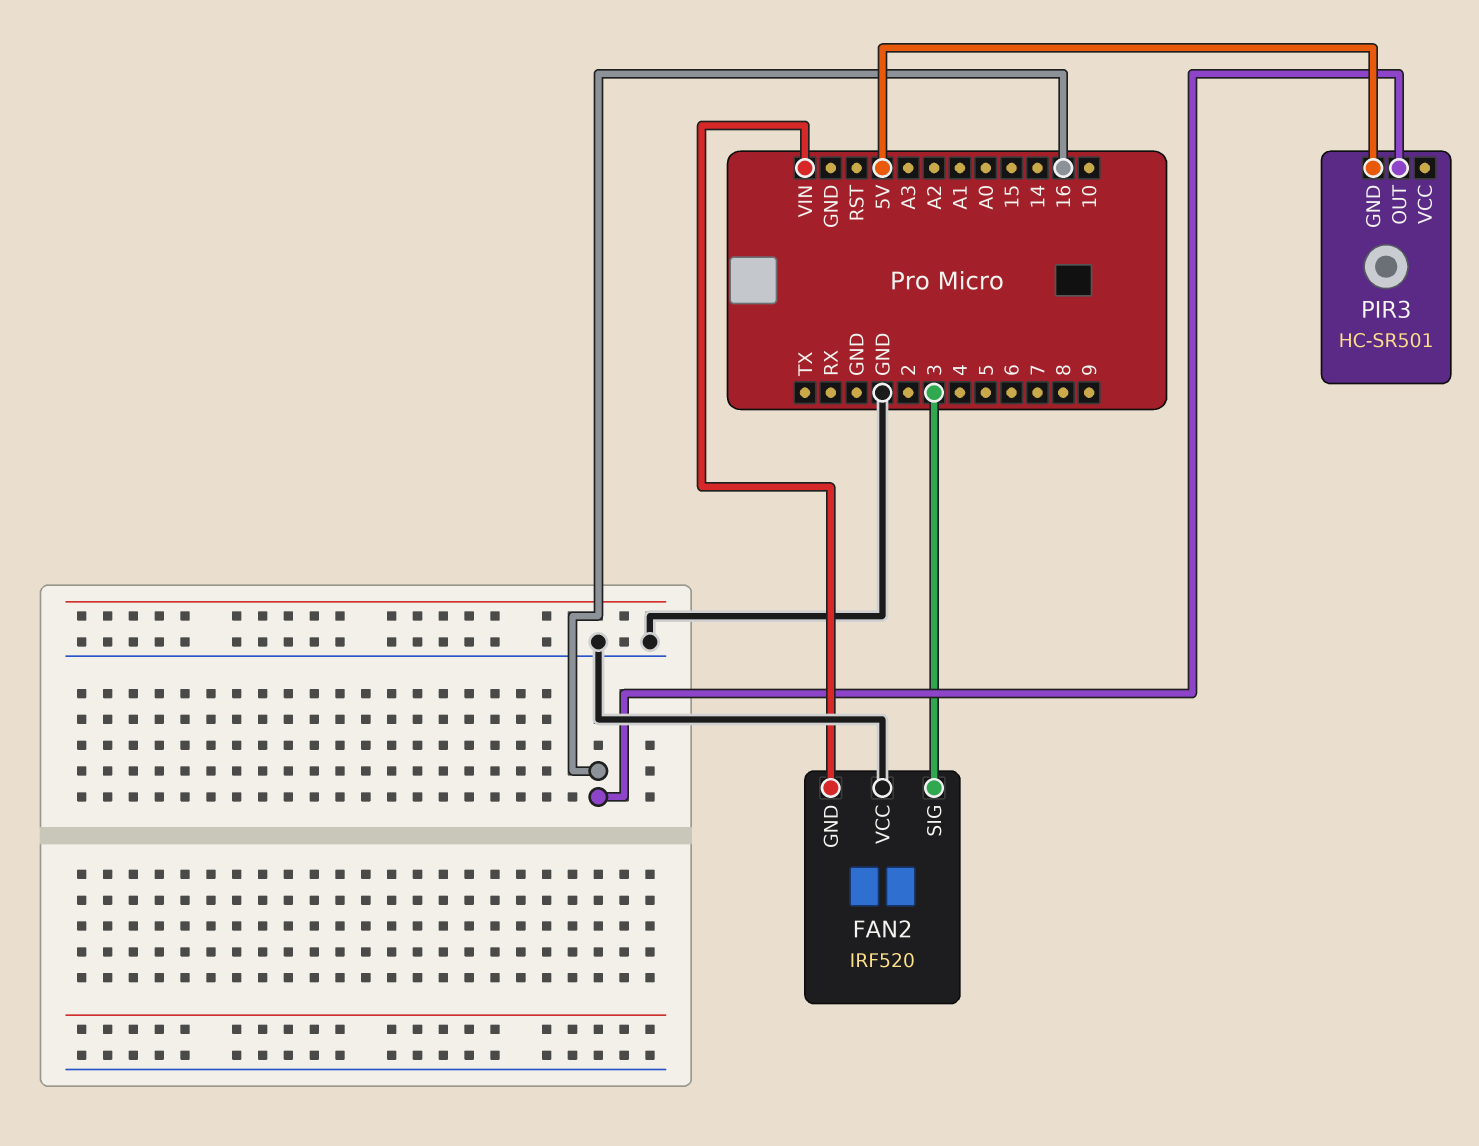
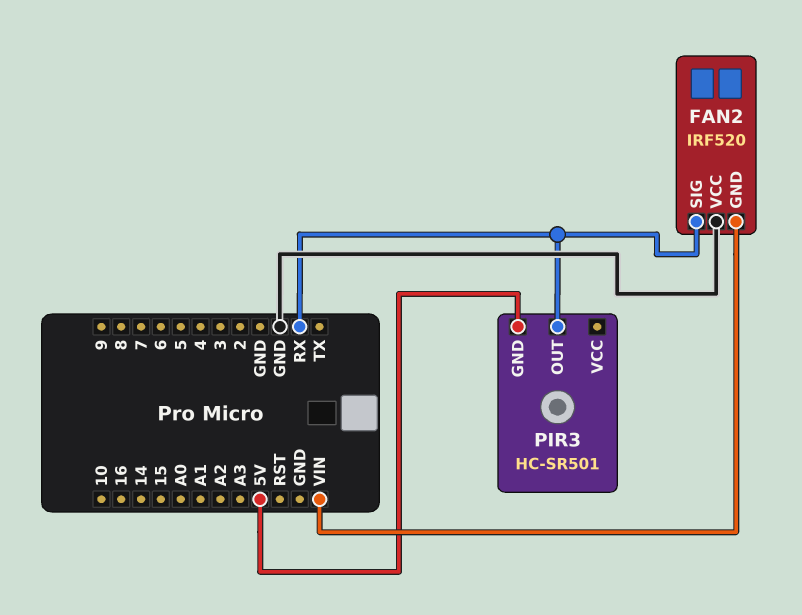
FAN2 pin SIG: 3 -> RX
PIR3 pin OUT: 16 -> RX

